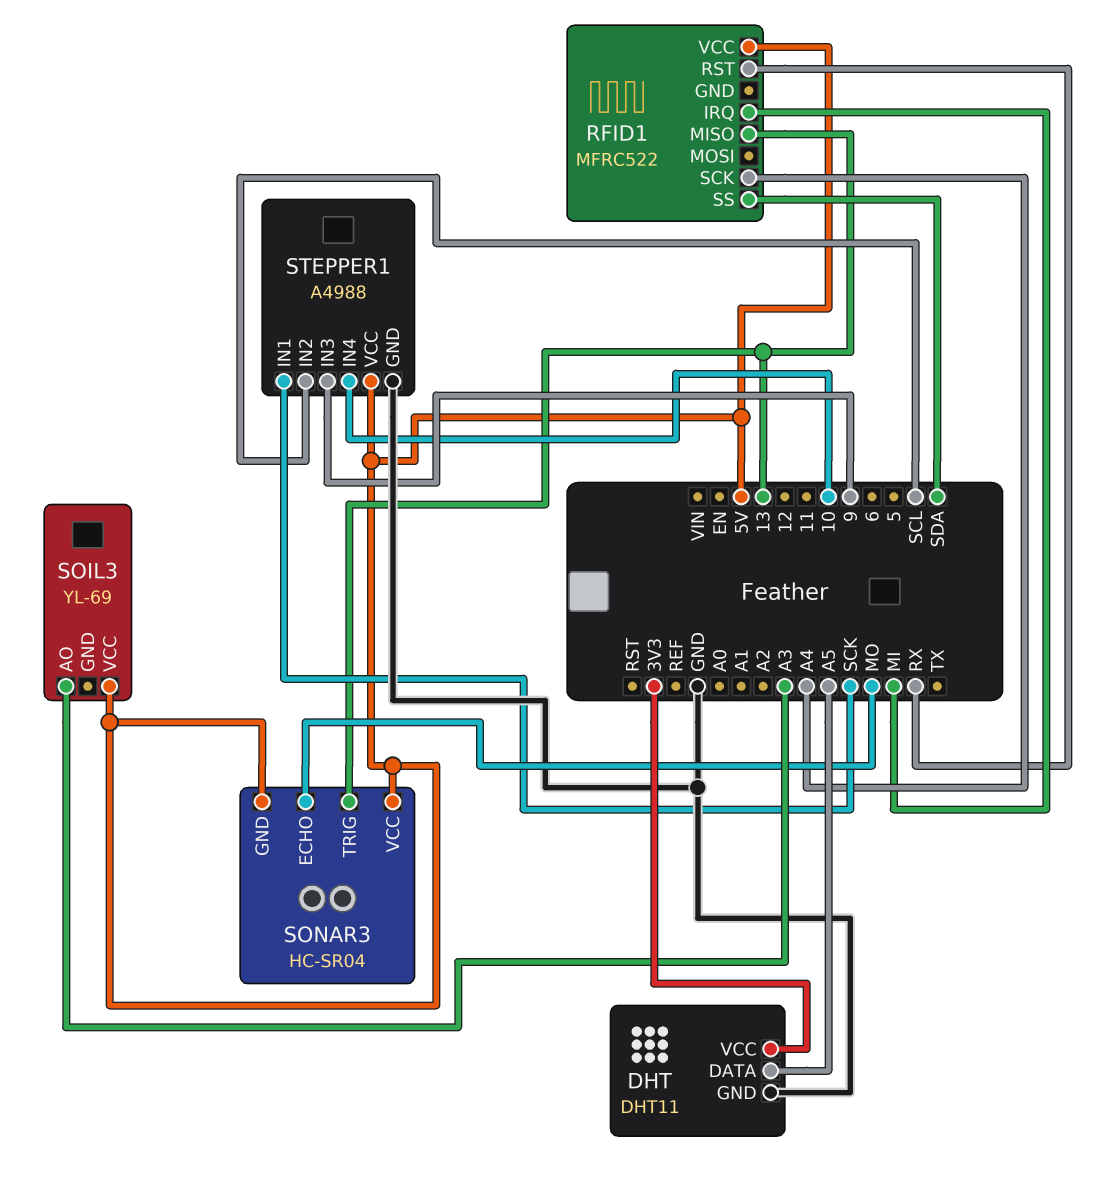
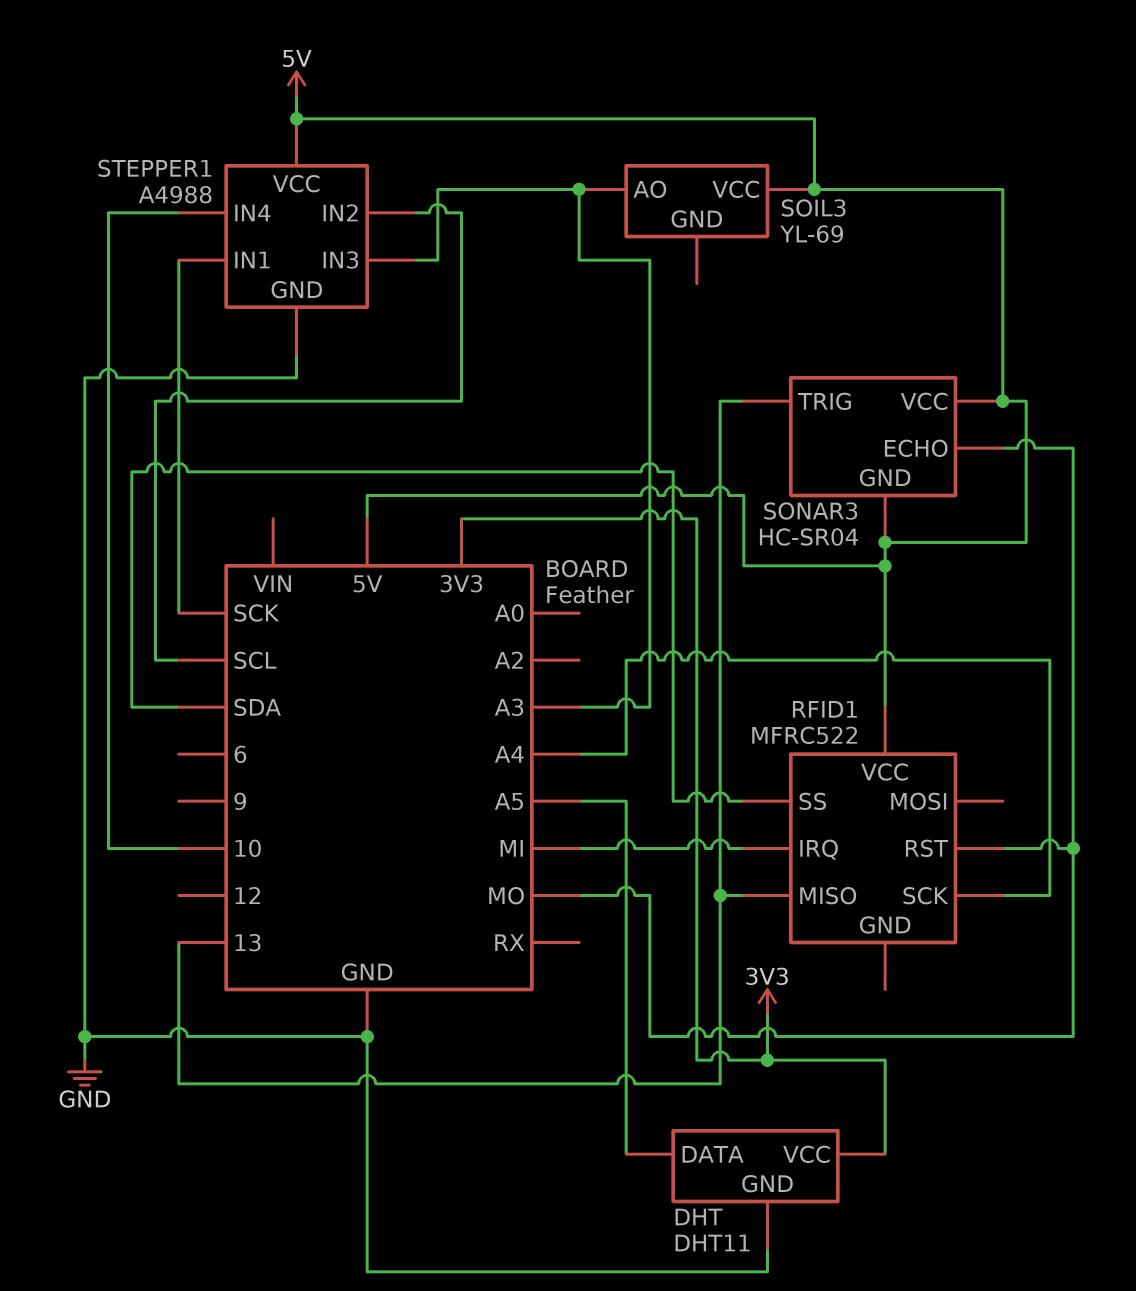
RFID1 pin RST: RX -> MO
STEPPER1 pin IN3: 9 -> A3

